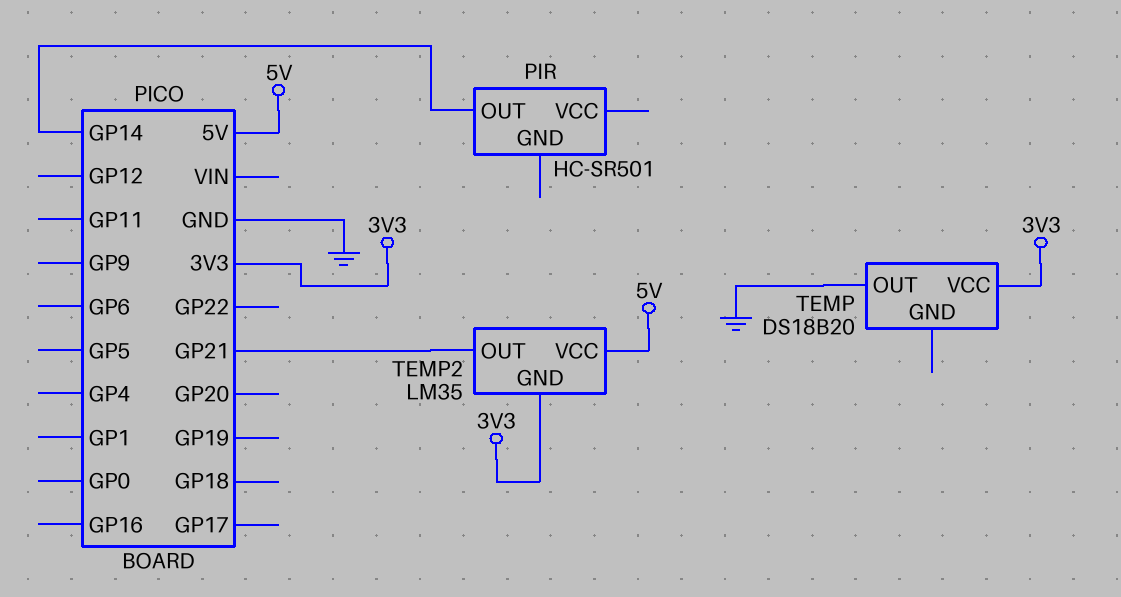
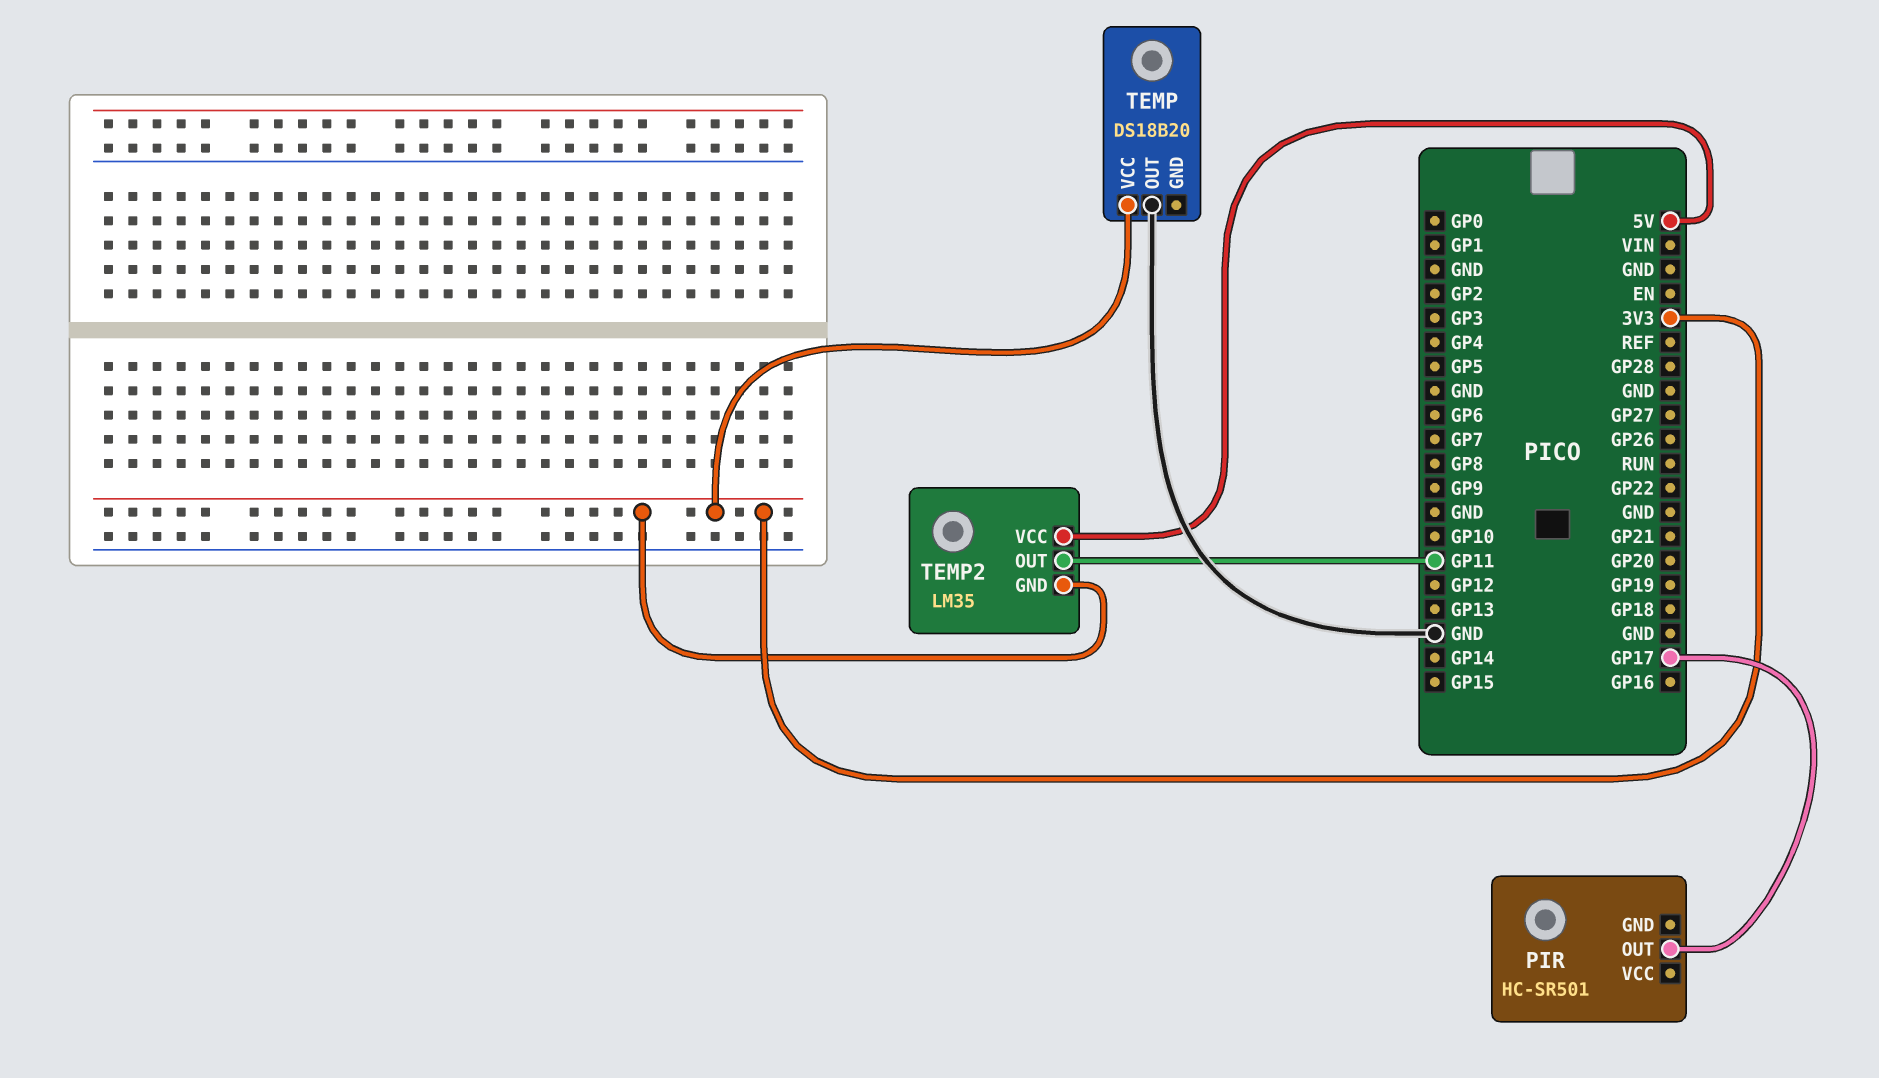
PIR pin OUT: GP14 -> GP17
TEMP2 pin OUT: GP21 -> GP11

